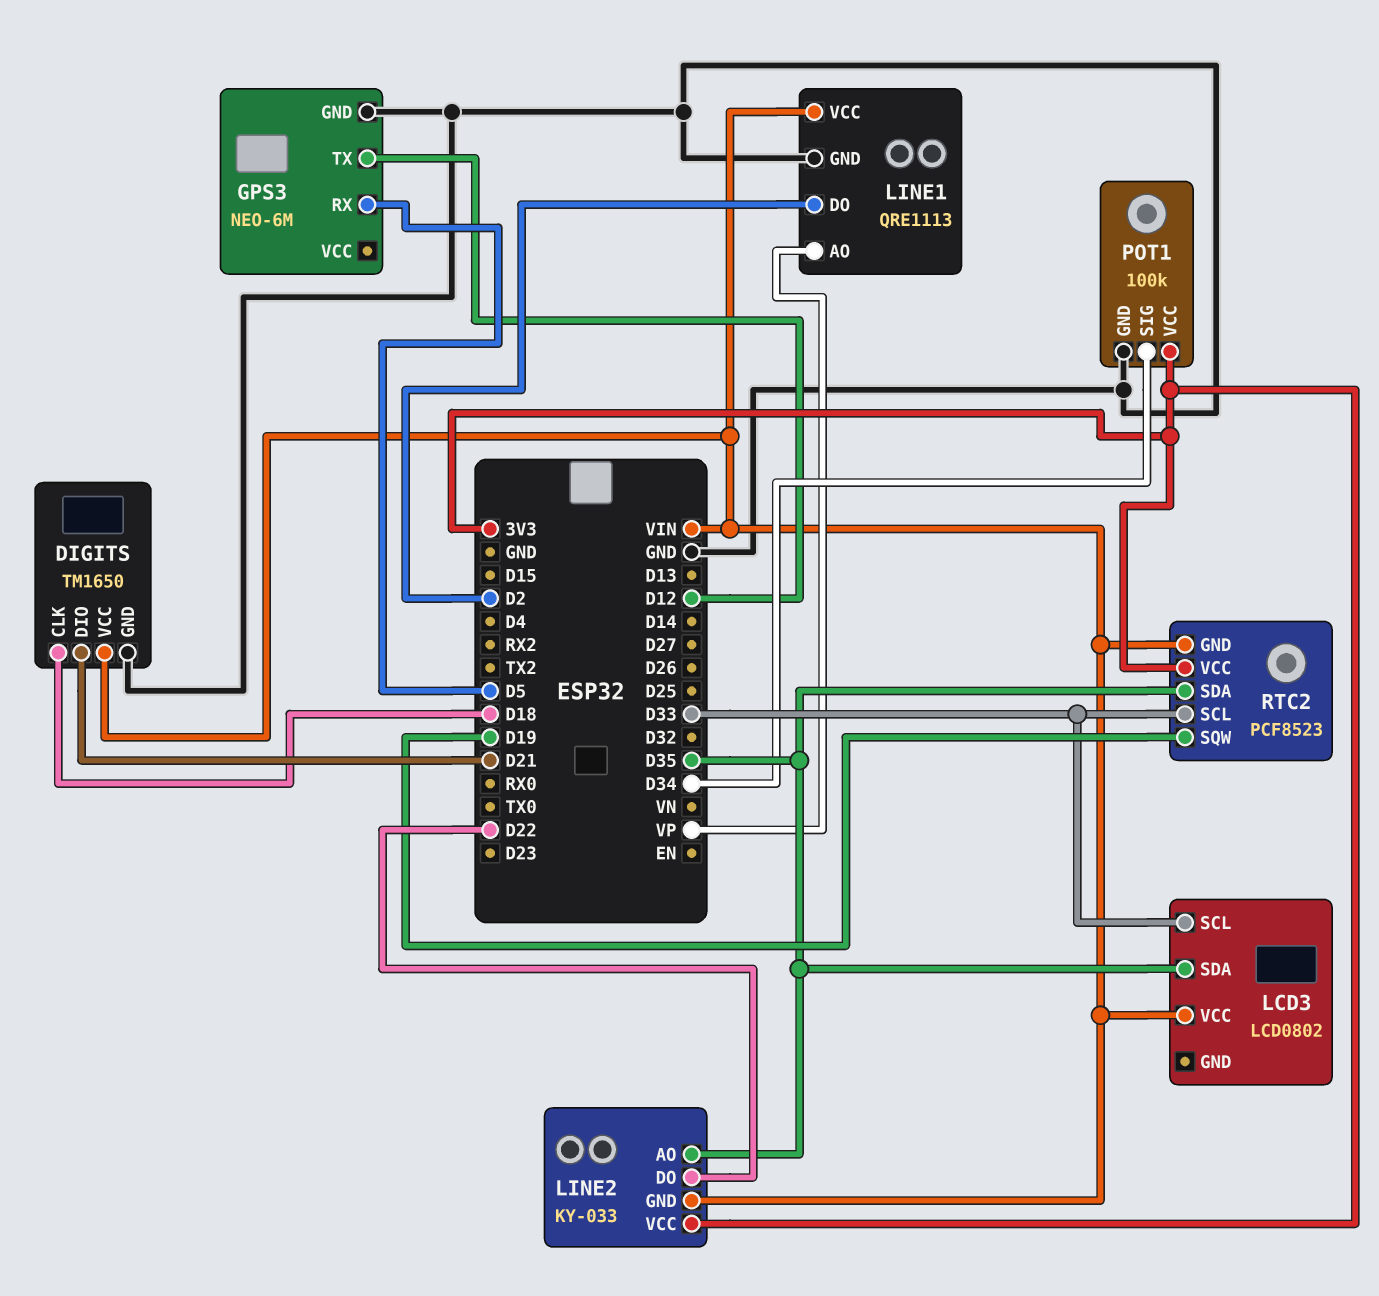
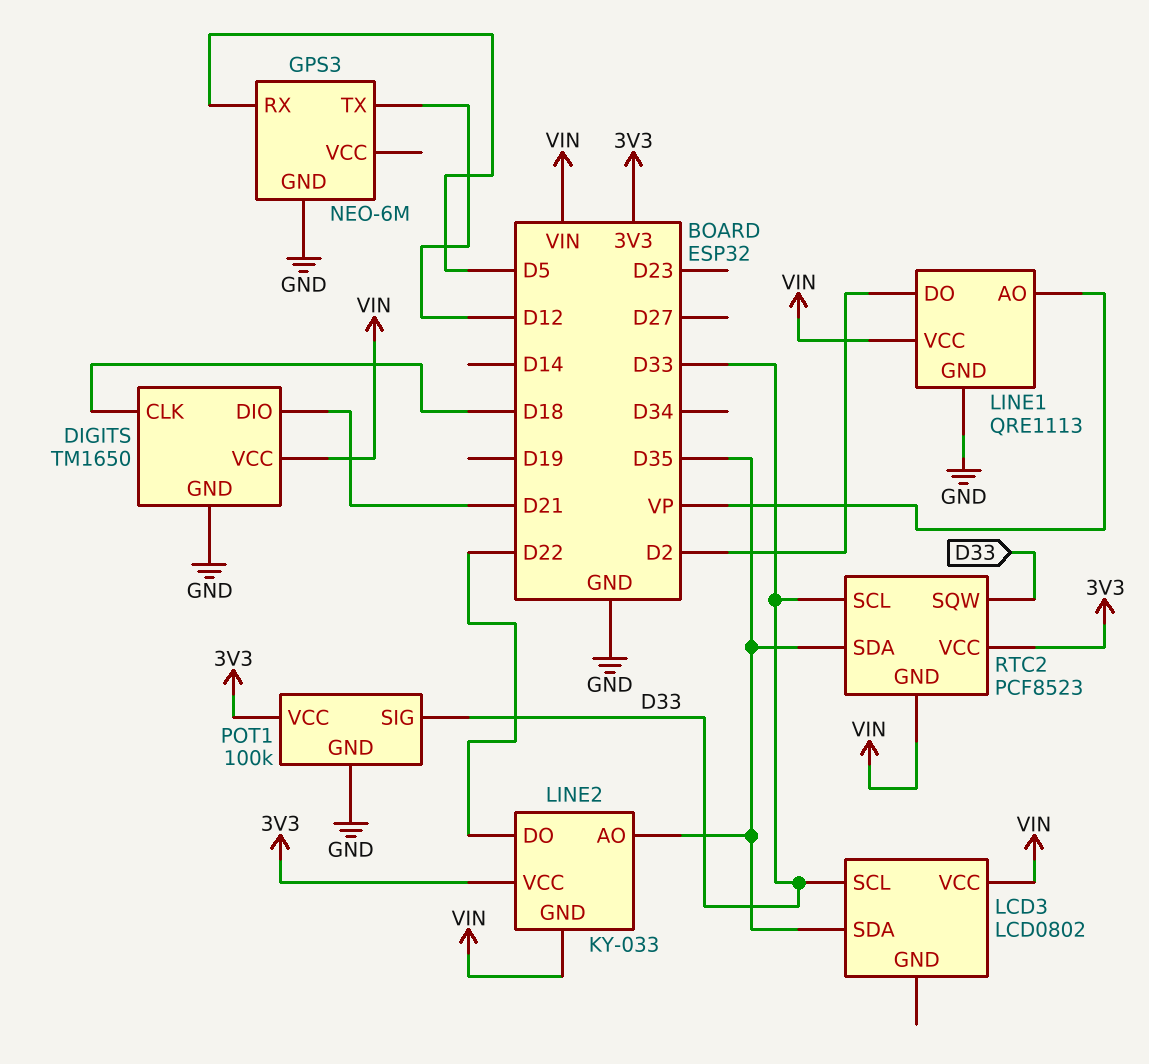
POT1 pin SIG: D34 -> D33
RTC2 pin SQW: D19 -> D33

